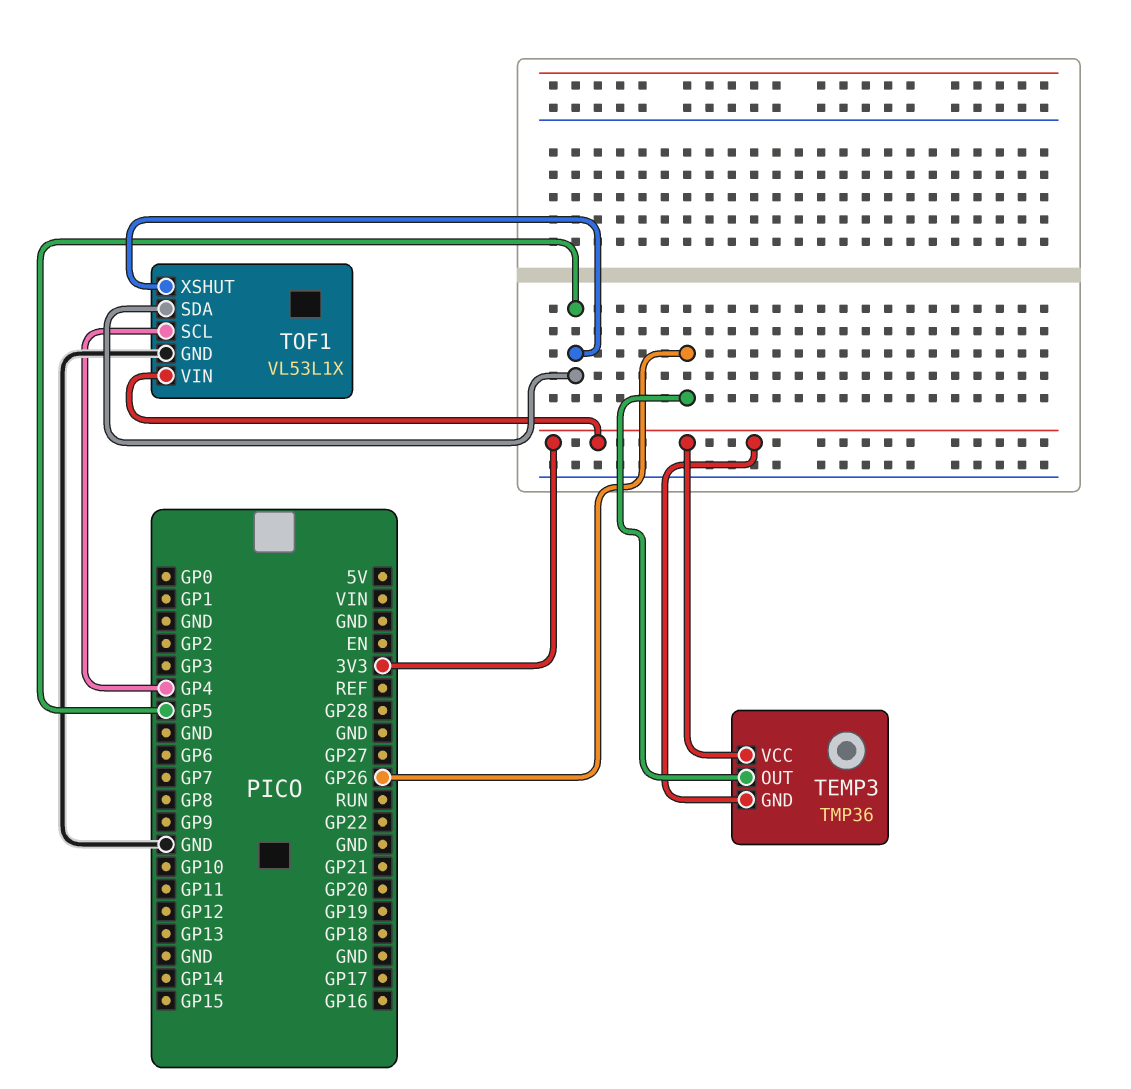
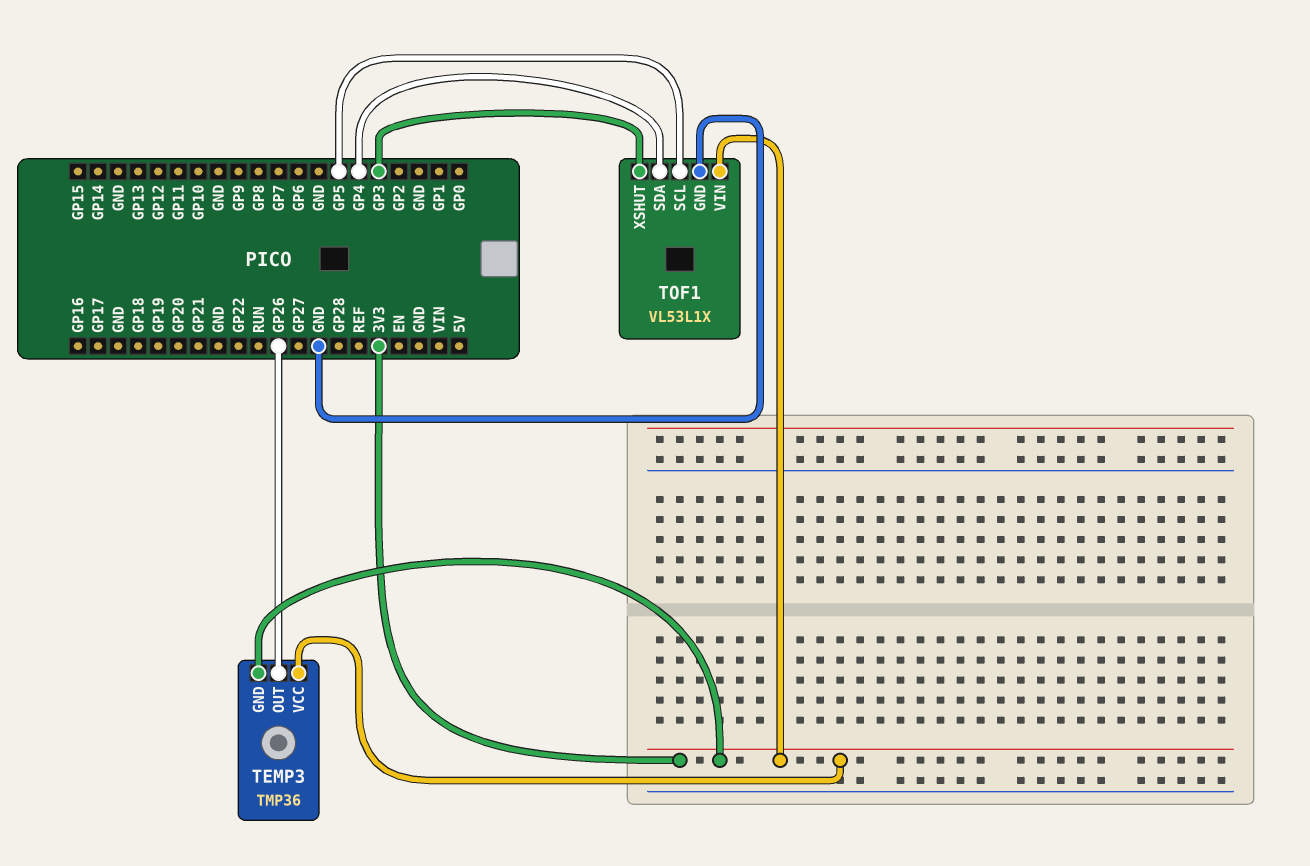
TOF1 pin SCL: GP4 -> GP5
TOF1 pin SDA: GP5 -> GP4
TOF1 pin XSHUT: GP5 -> GP3

